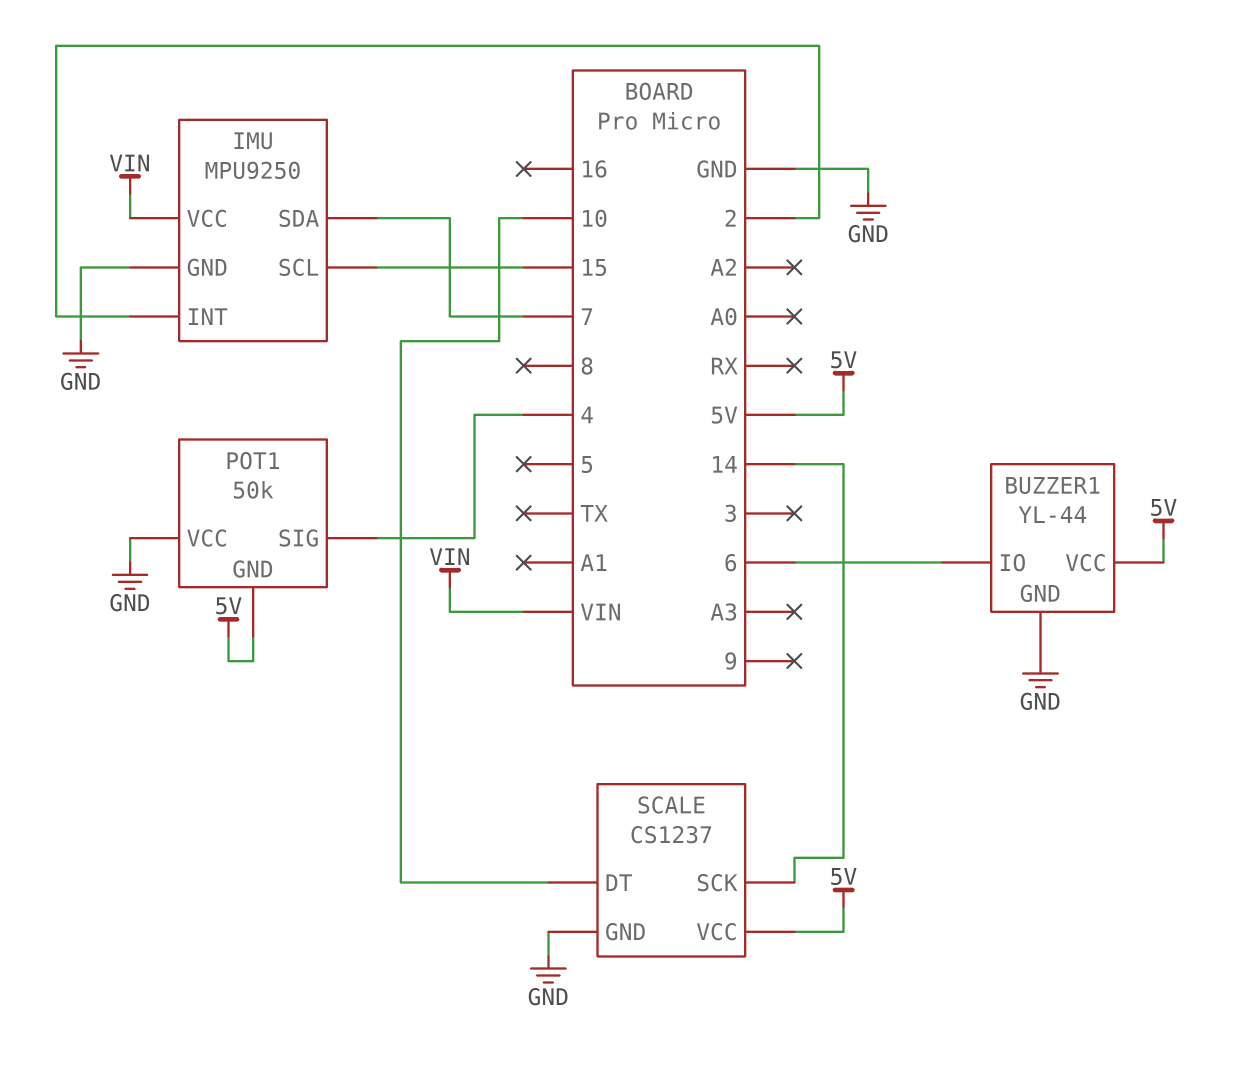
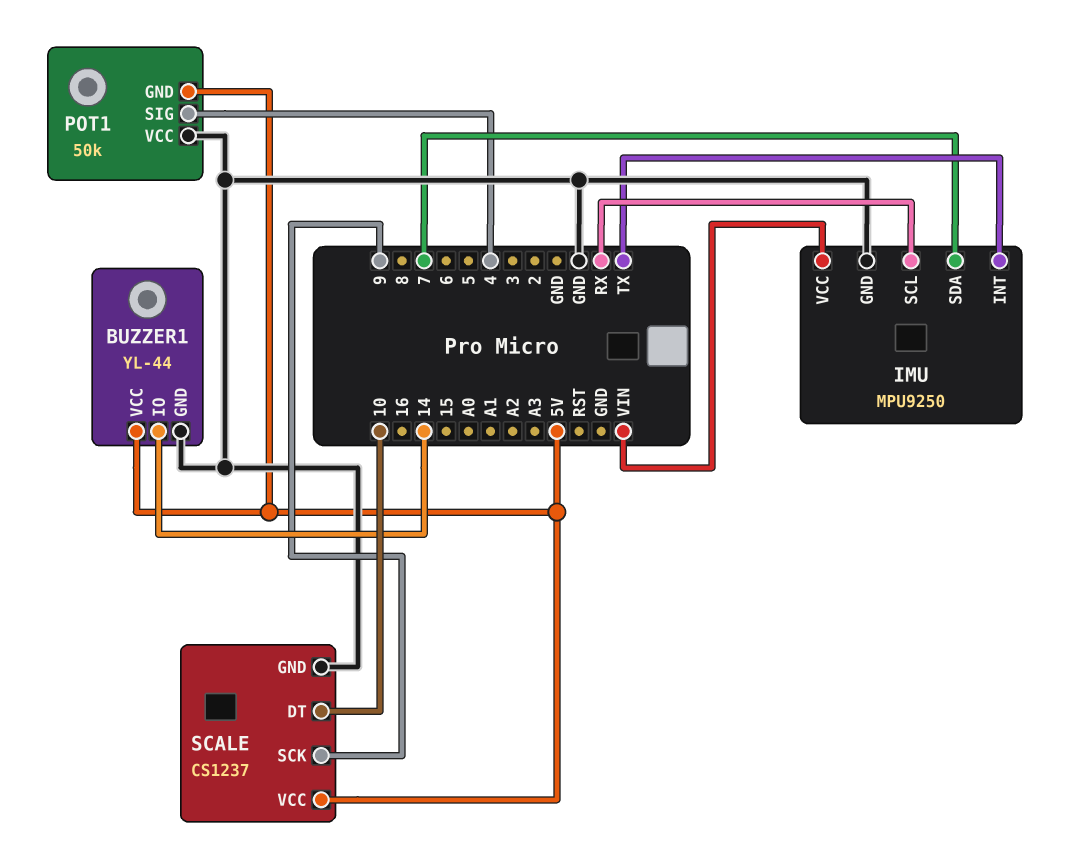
BUZZER1 pin IO: 6 -> 14
IMU pin INT: 2 -> TX
IMU pin SCL: 15 -> RX
SCALE pin SCK: 14 -> 9

